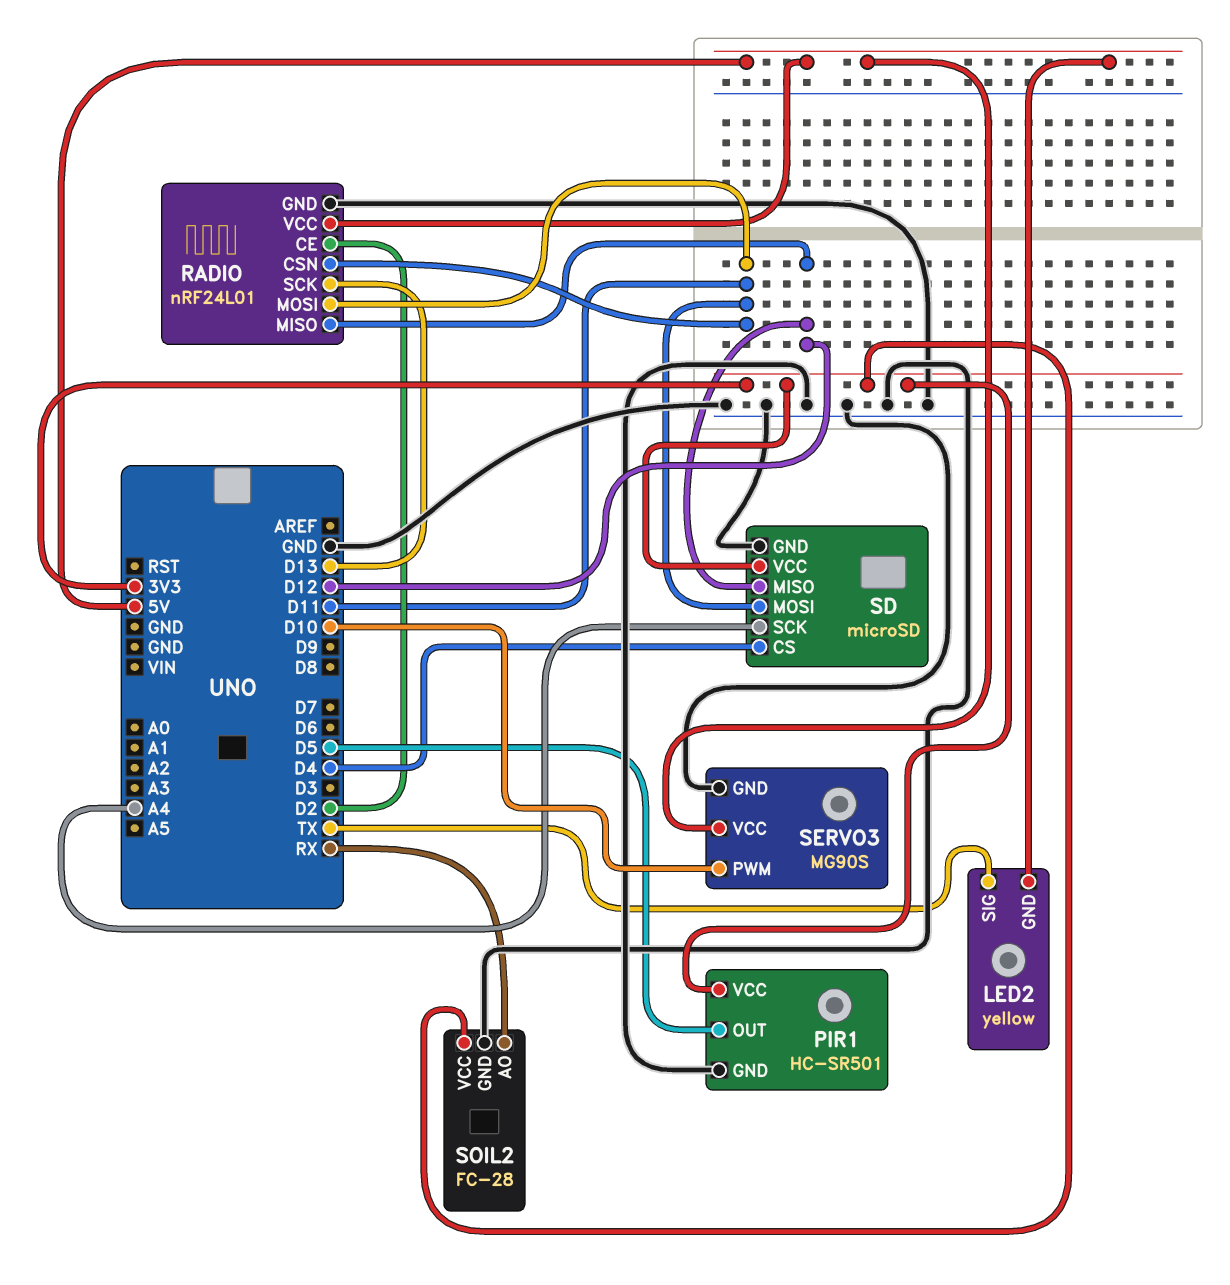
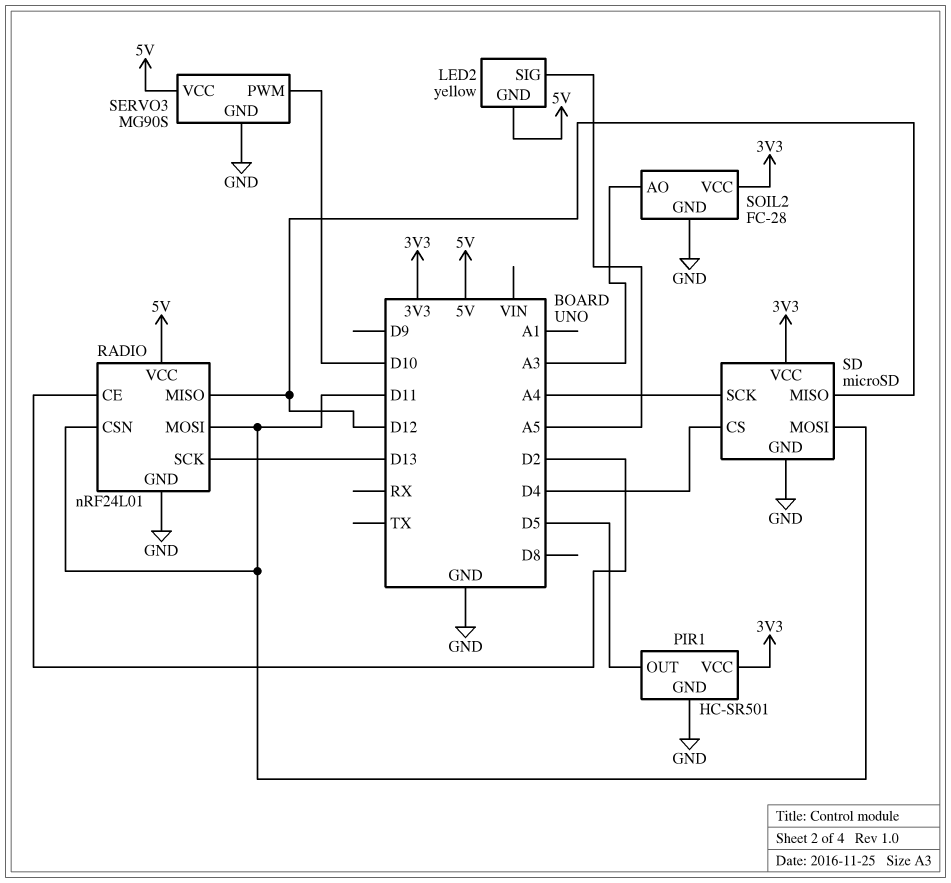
LED2 pin SIG: TX -> A5
SOIL2 pin AO: RX -> A3

